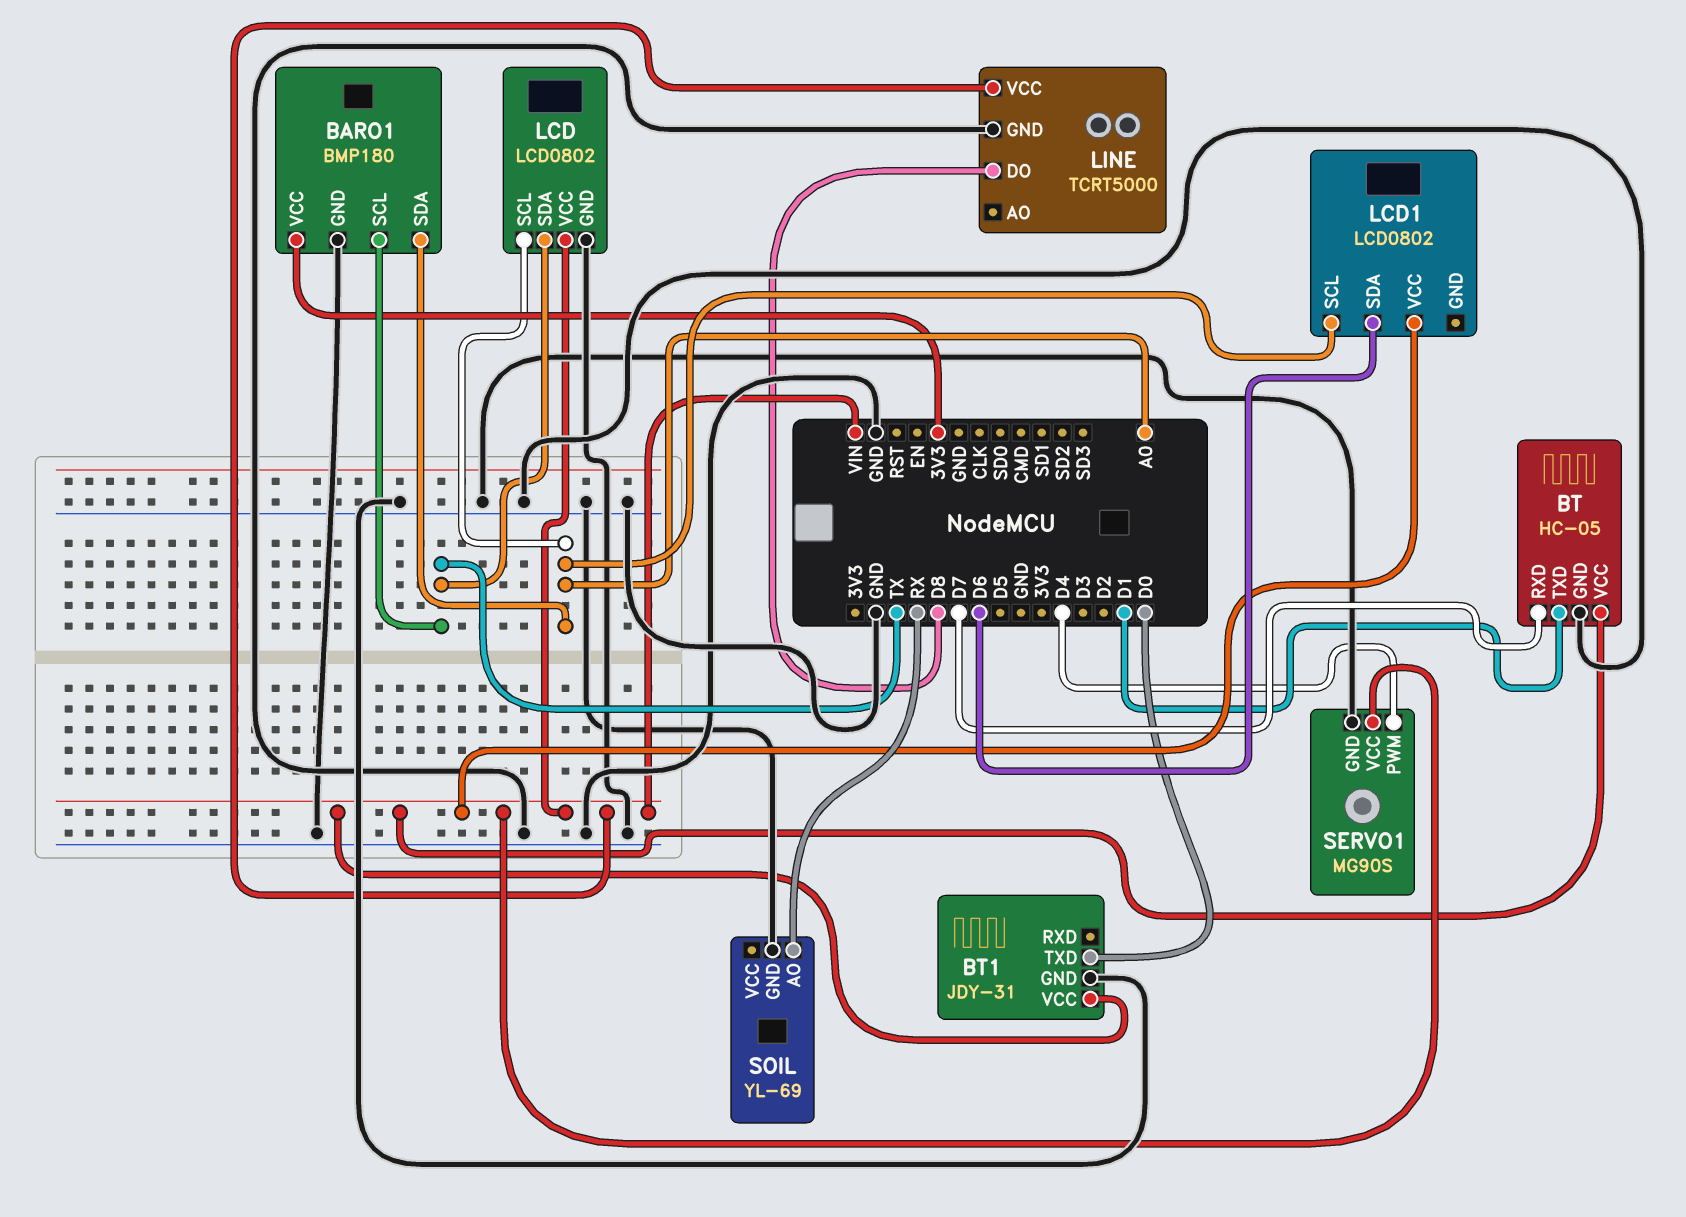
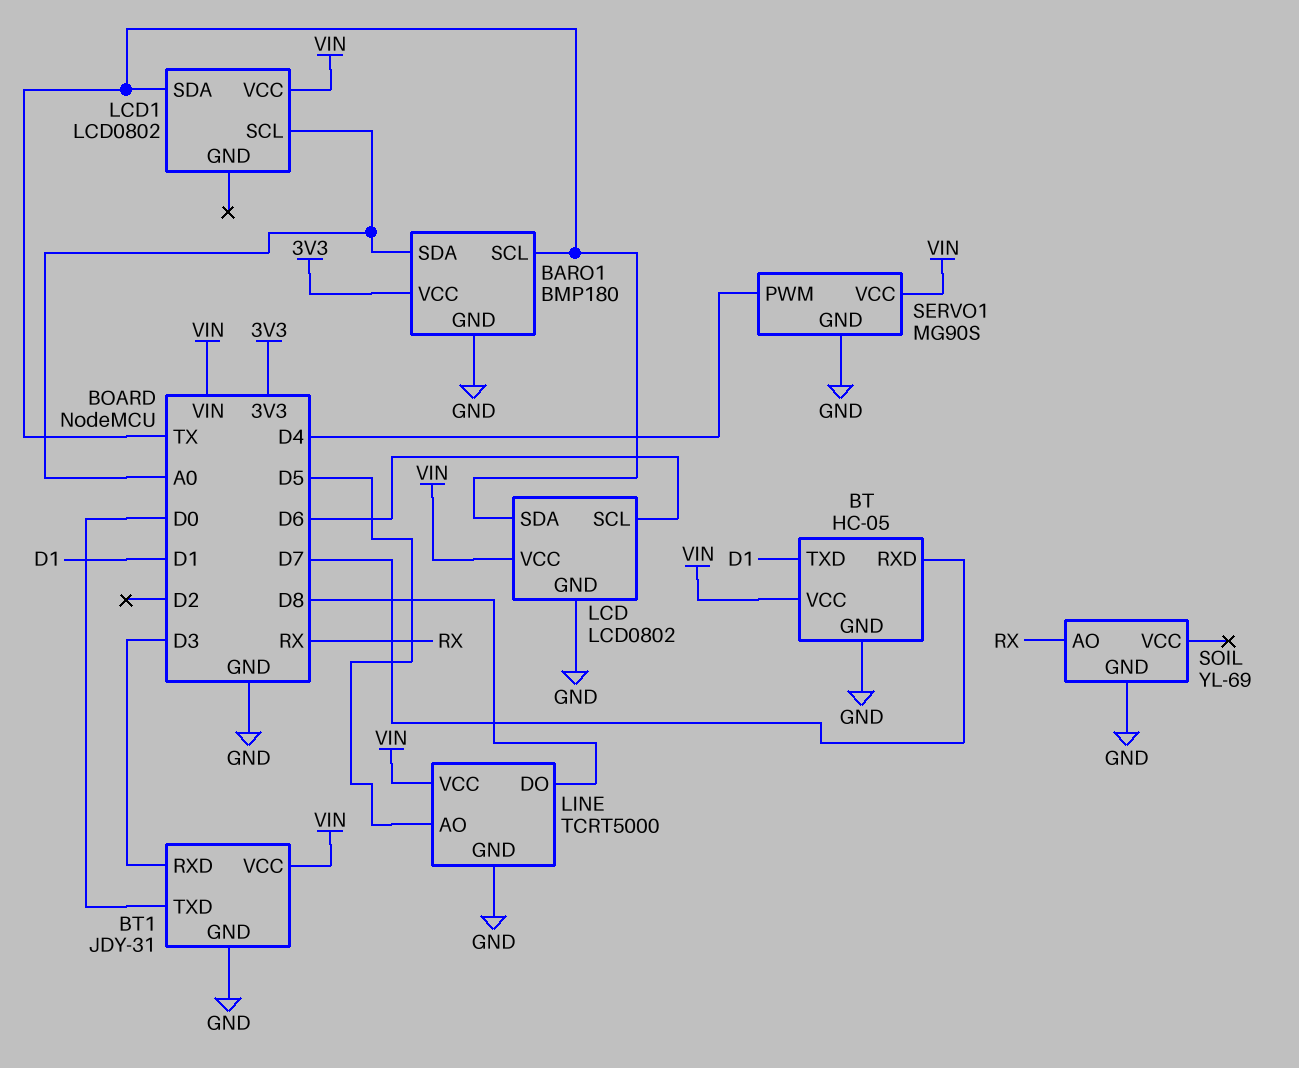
BT1 pin RXD: none -> D3
LCD pin SCL: A0 -> D6
LCD1 pin SDA: D6 -> TX
LINE pin AO: none -> D5

